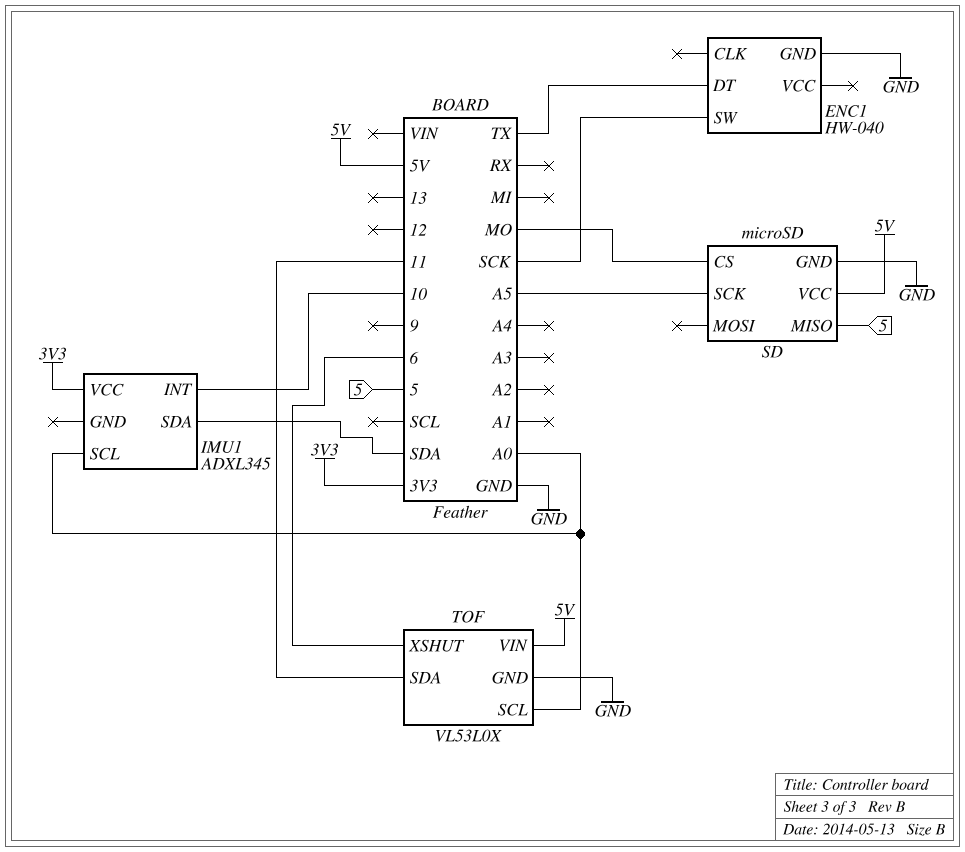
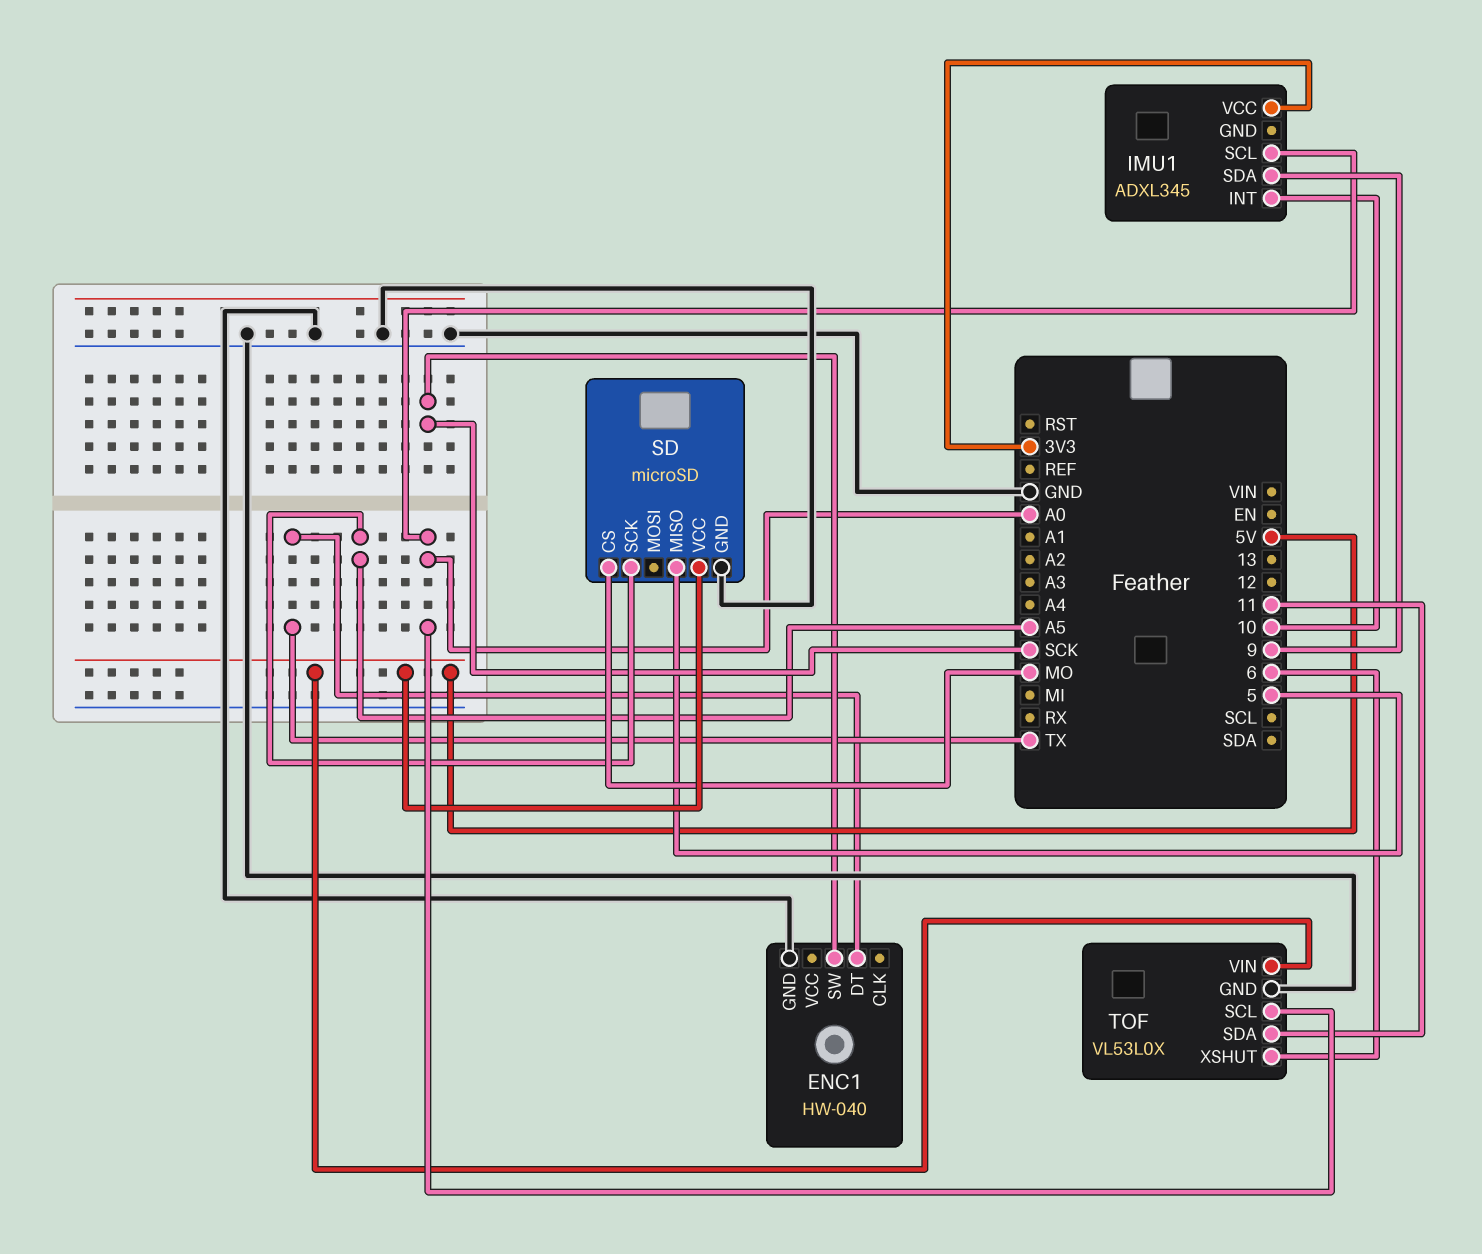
IMU1 pin SDA: SDA -> 9

